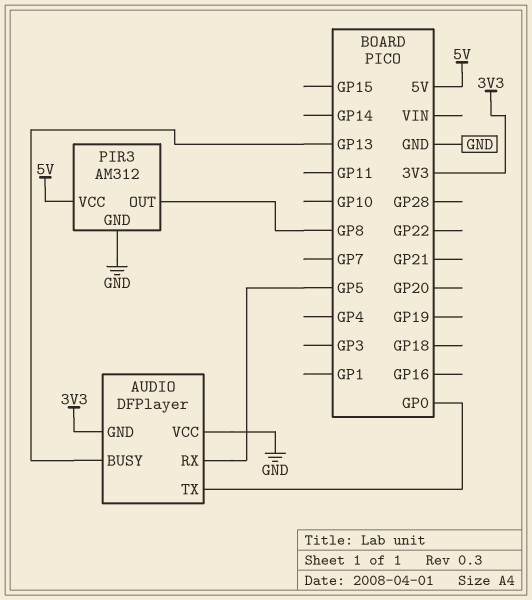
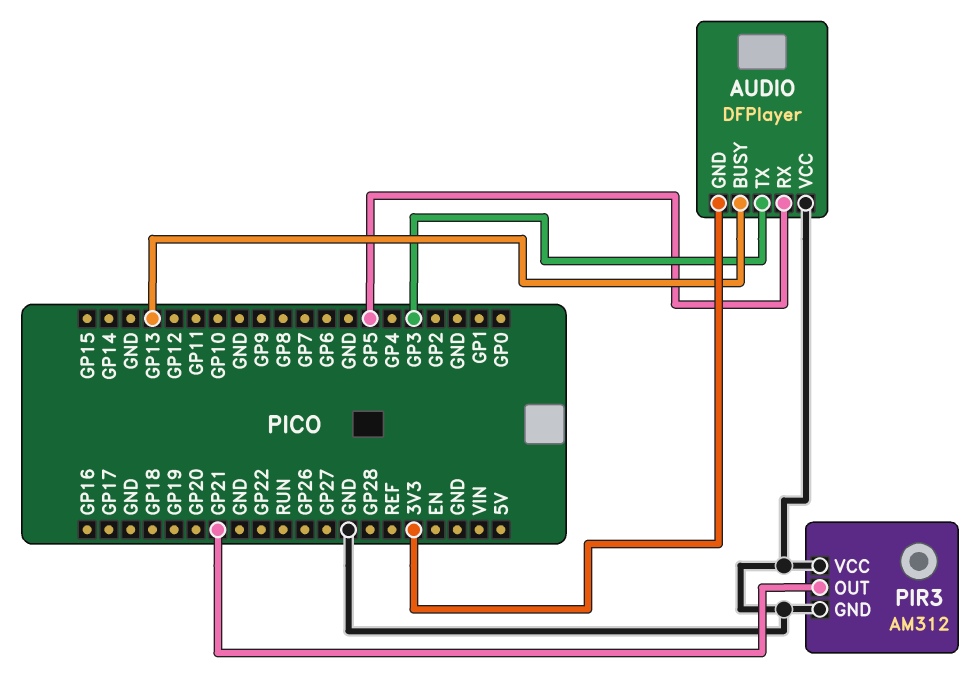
AUDIO pin TX: GP0 -> GP3
PIR3 pin OUT: GP8 -> GP21
PIR3 pin VCC: 5V -> GND

